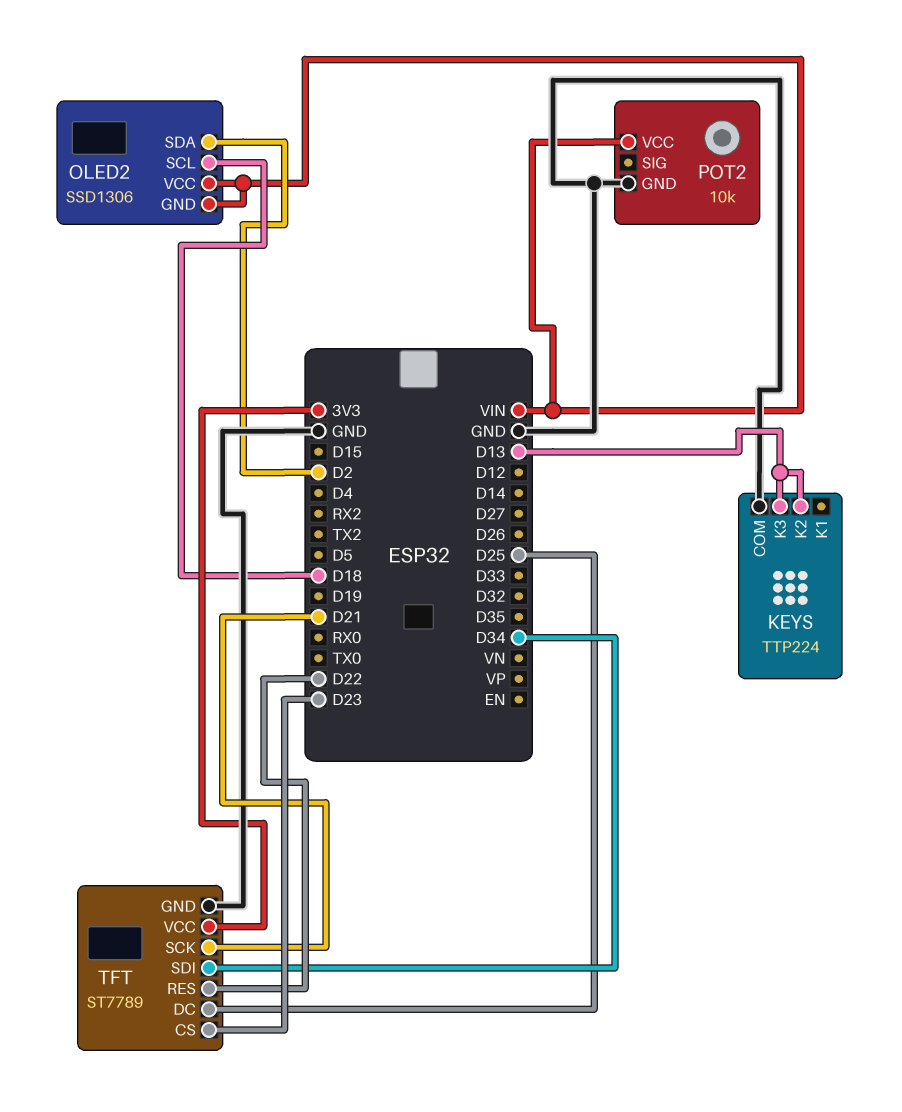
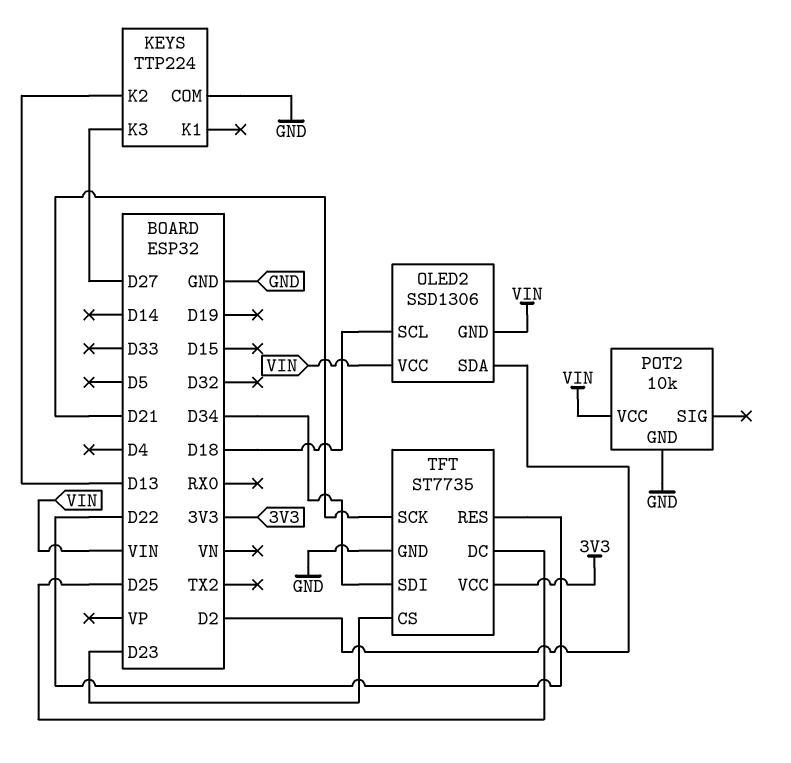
KEYS pin K3: D13 -> D27
TFT: ST7789 -> ST7735

